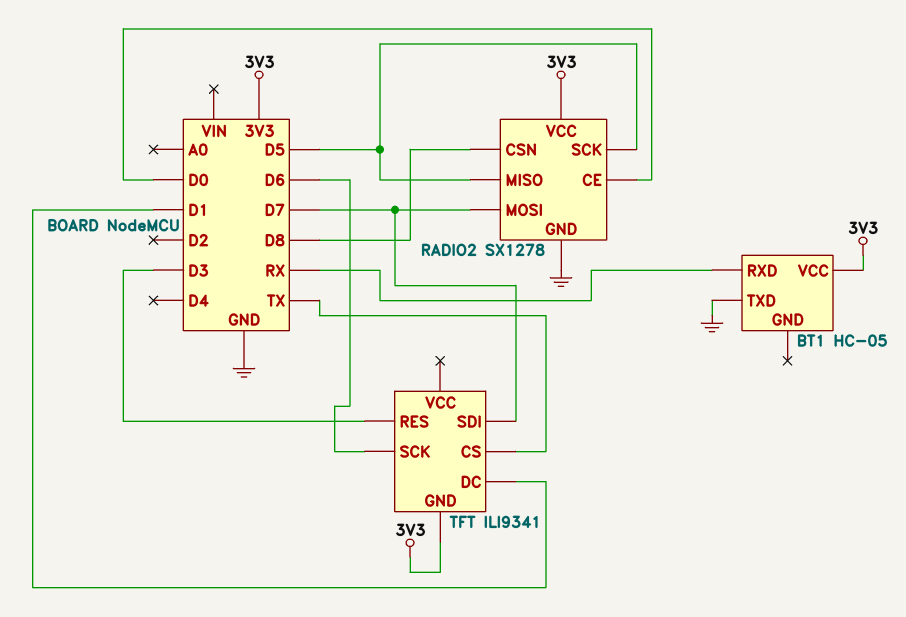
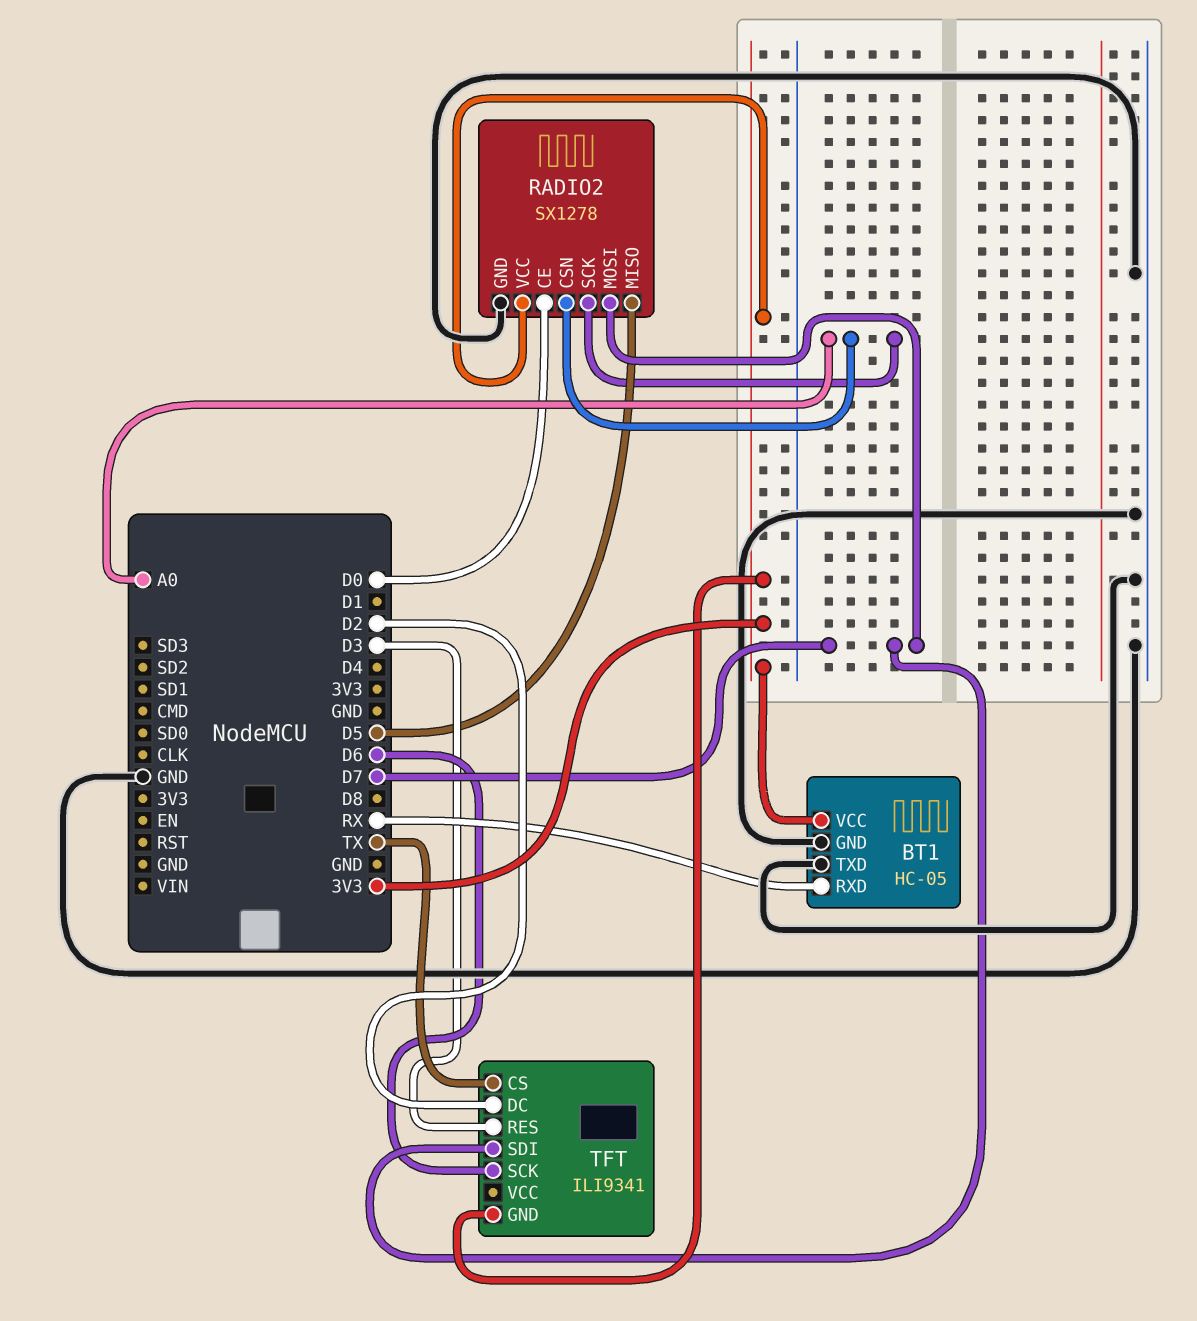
BT1 pin GND: none -> GND
RADIO2 pin CSN: D8 -> A0
RADIO2 pin SCK: D5 -> A0
TFT pin DC: D1 -> D2

